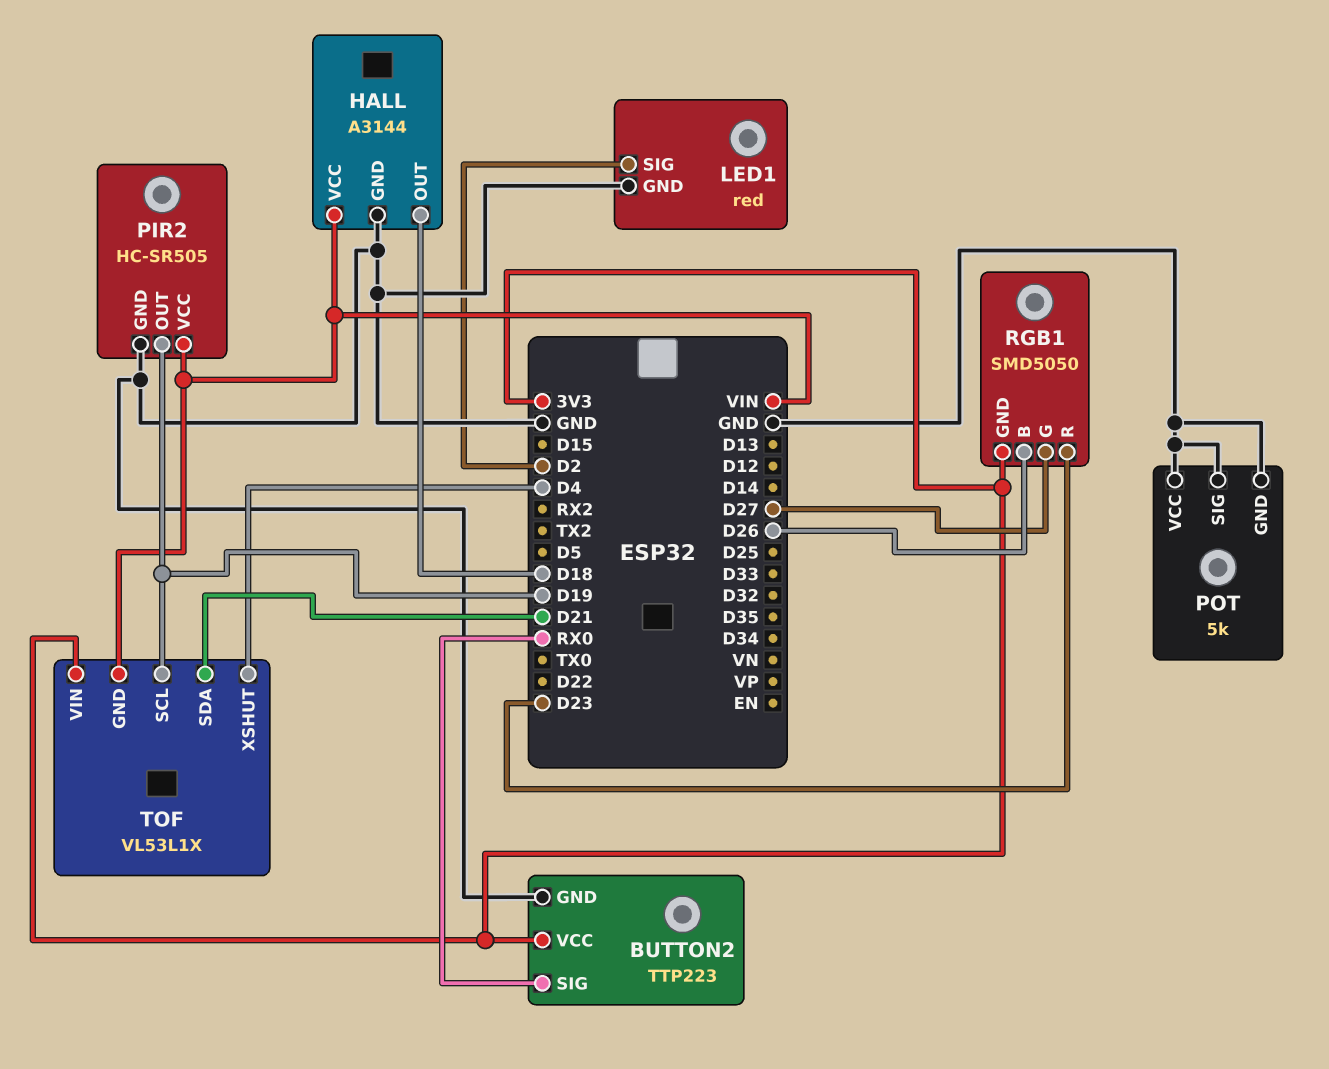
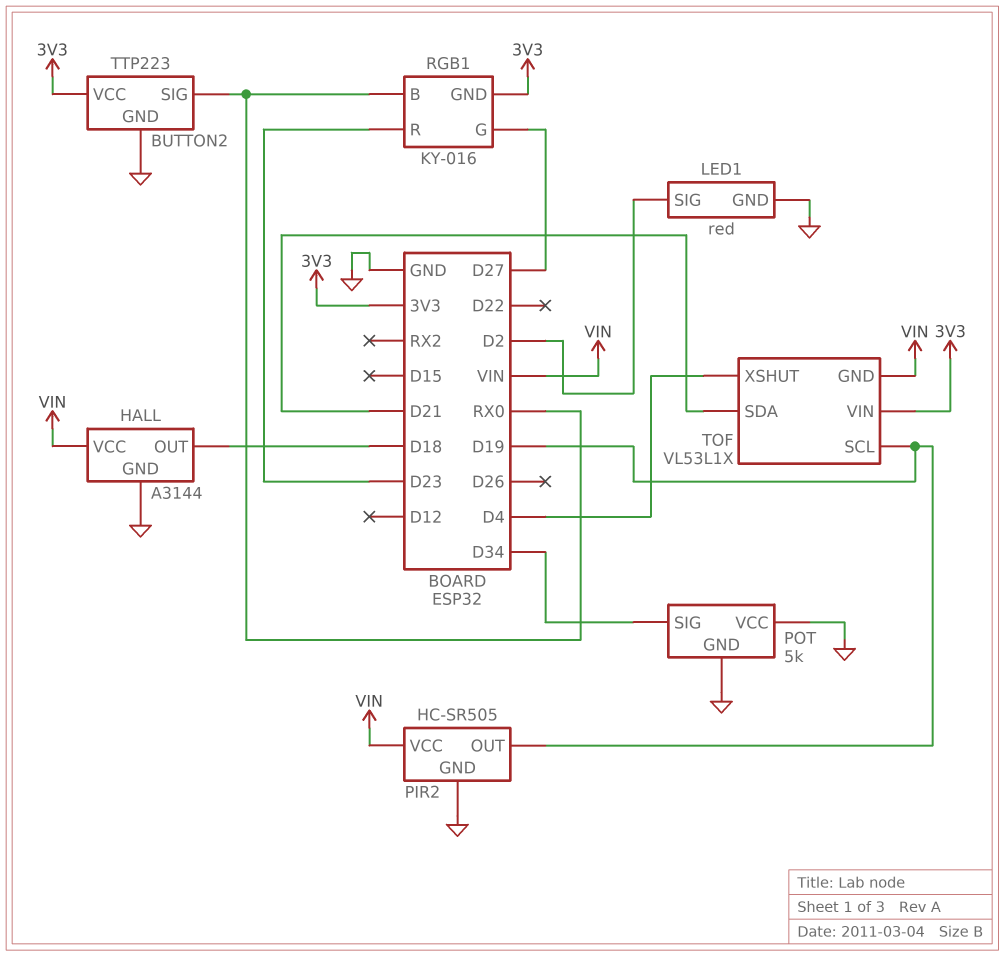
POT pin SIG: GND -> D34
RGB1: SMD5050 -> KY-016
RGB1 pin B: D26 -> RX0

